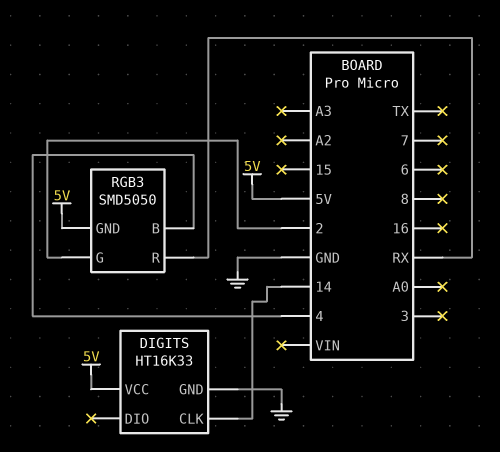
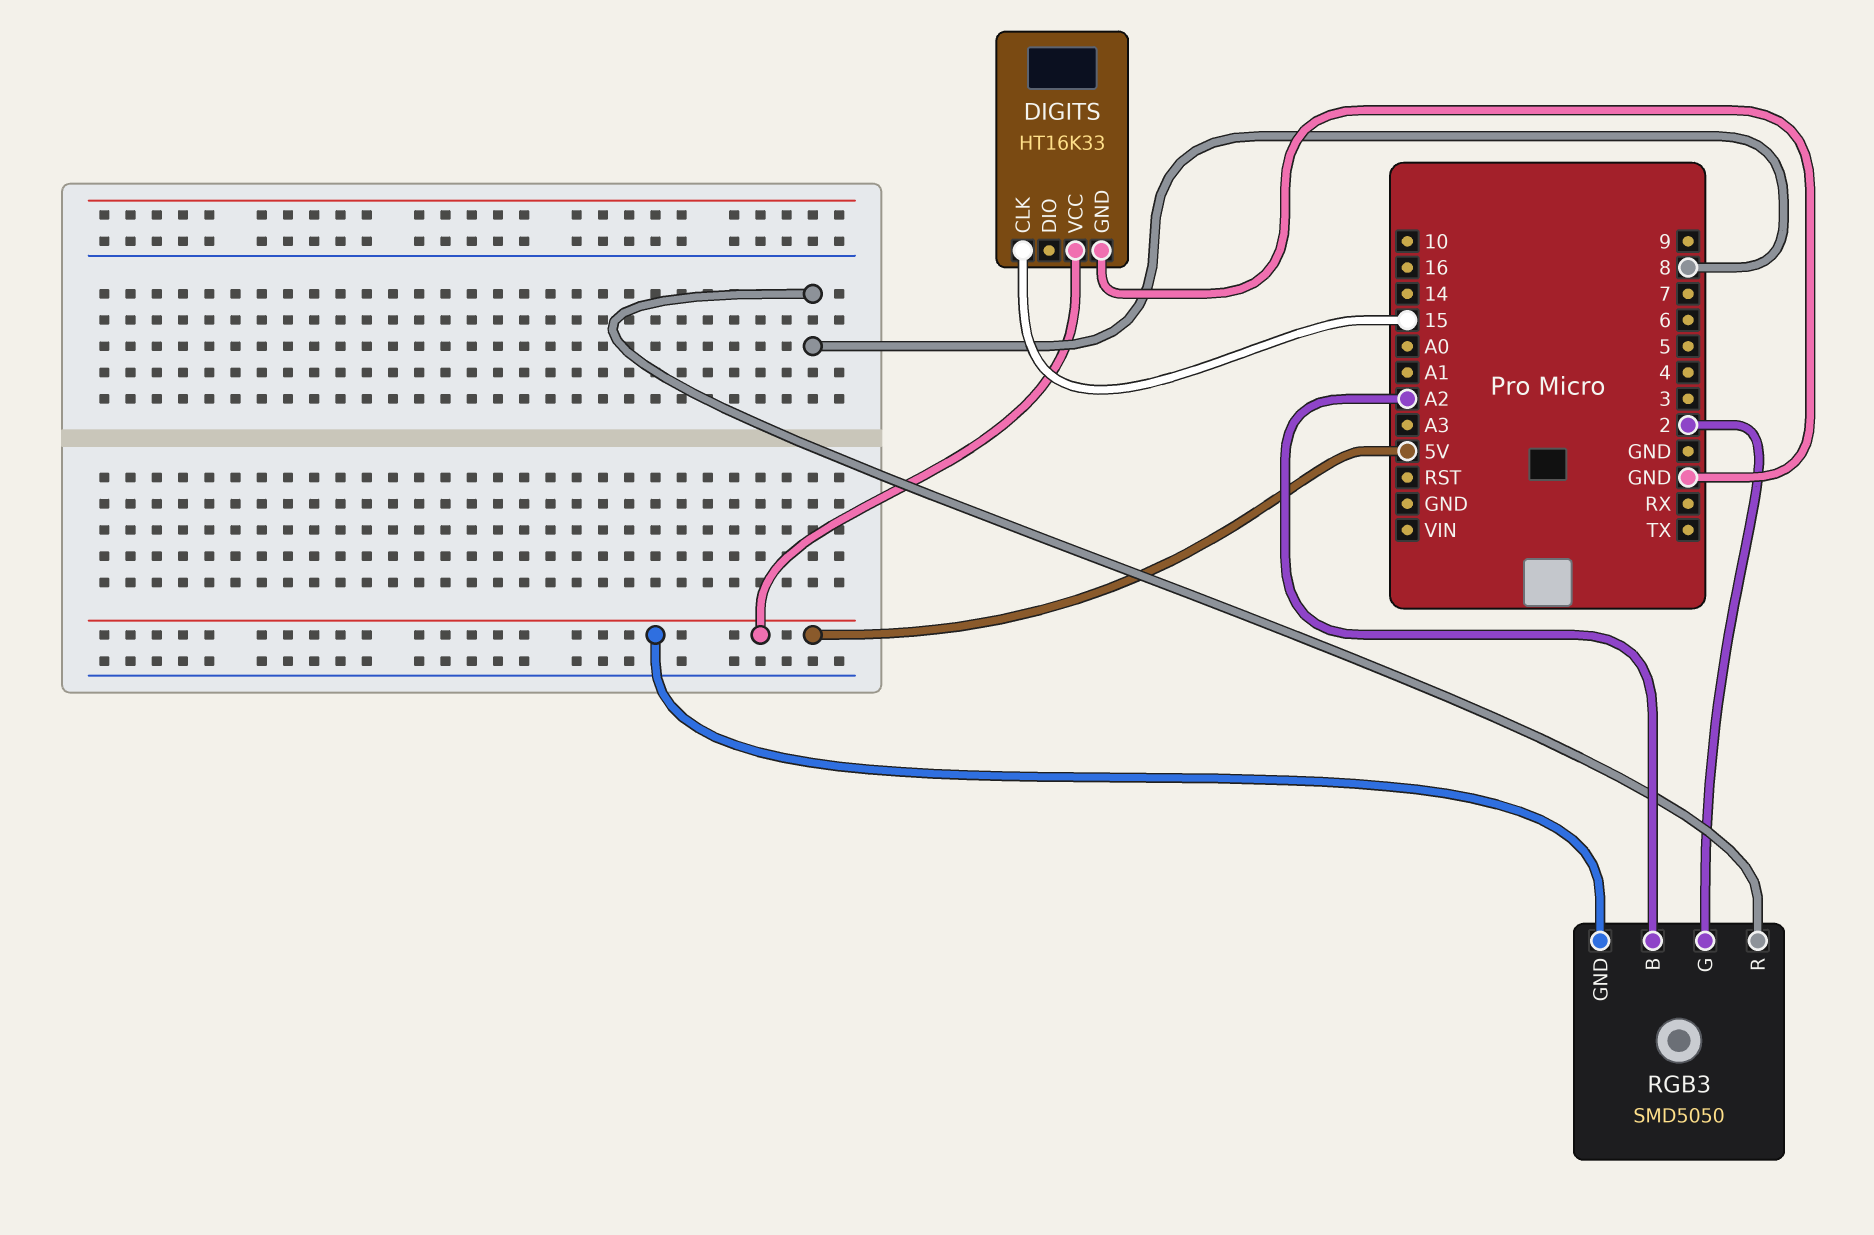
DIGITS pin CLK: 14 -> 15
RGB3 pin B: 4 -> A2
RGB3 pin R: RX -> 8

